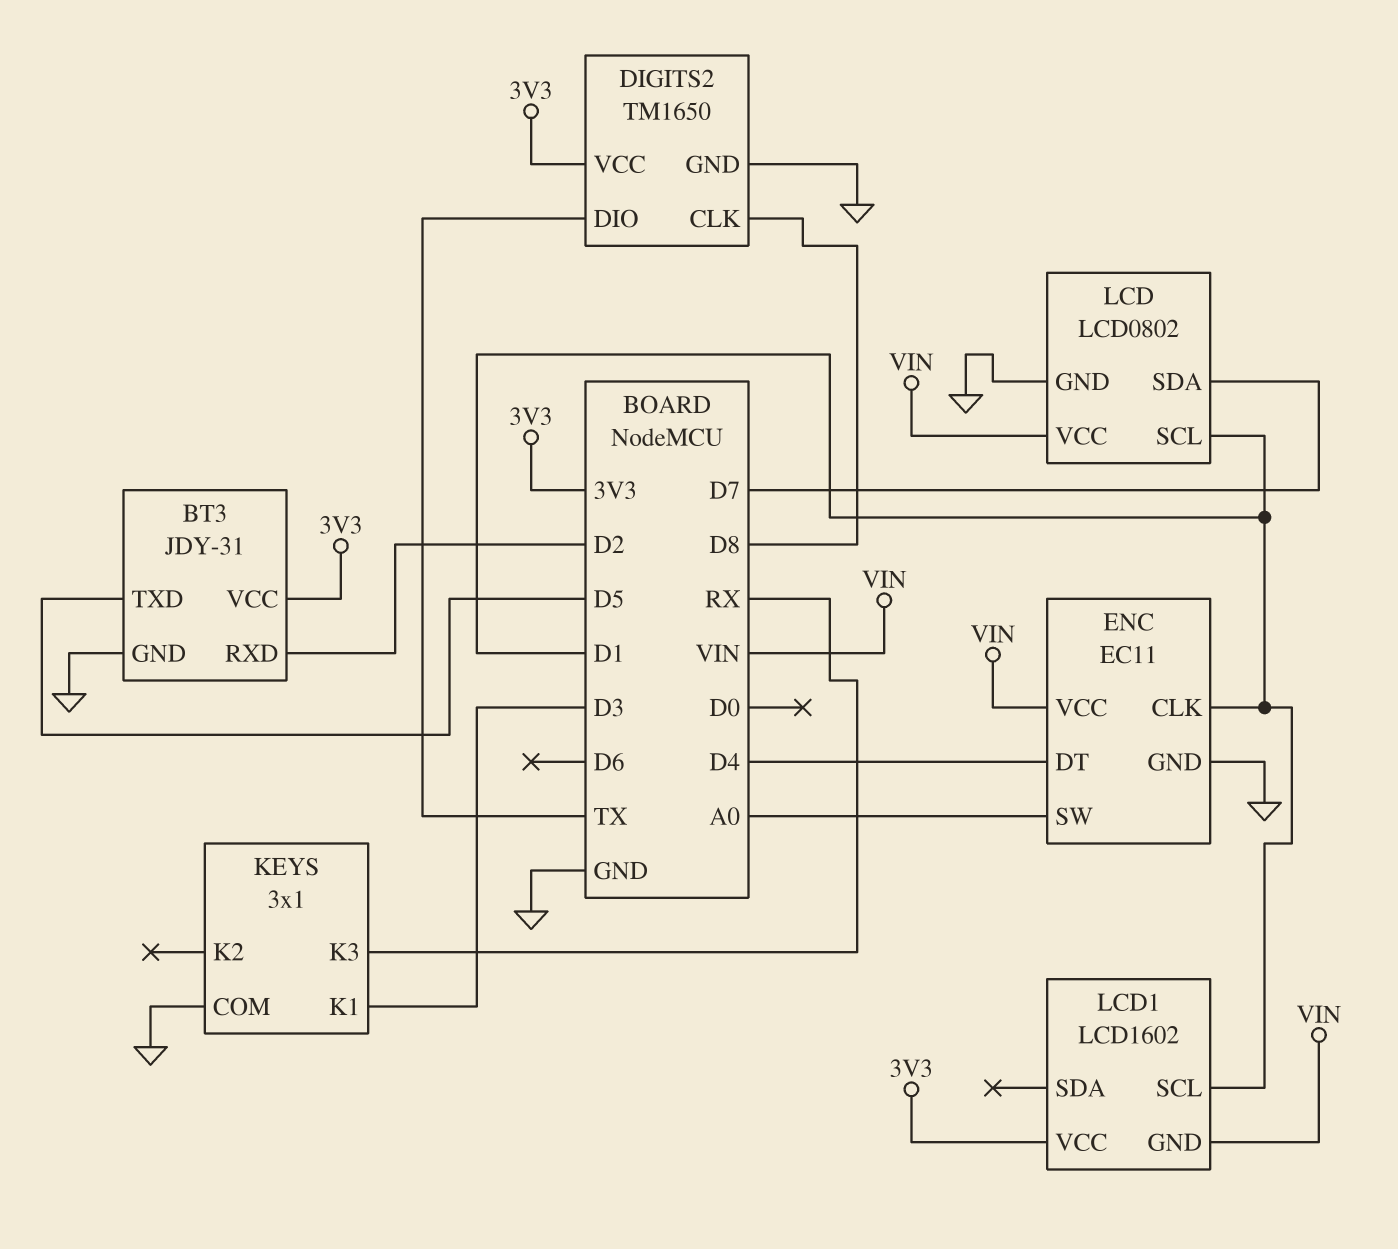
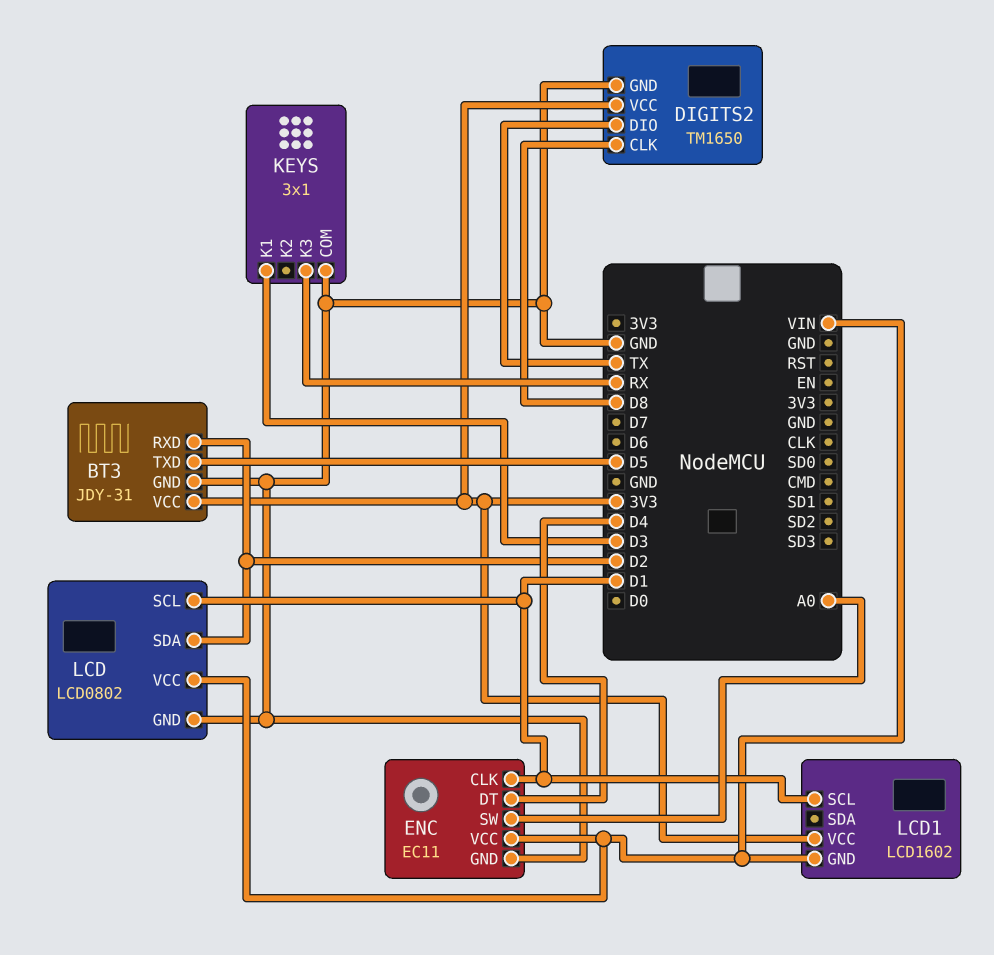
LCD pin SDA: D7 -> D2

